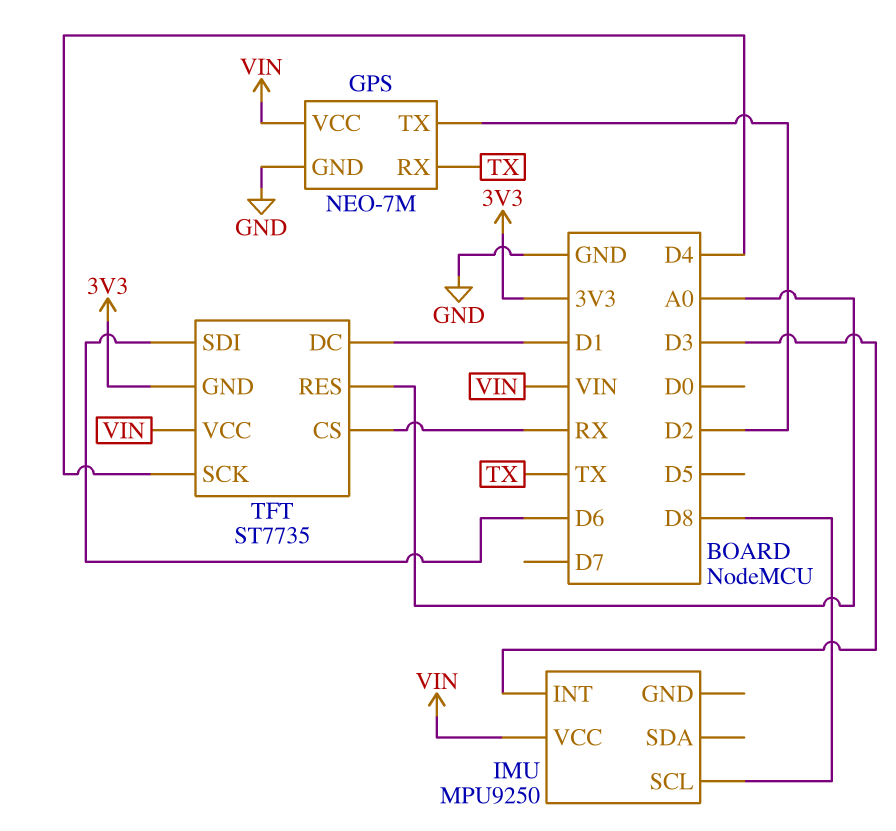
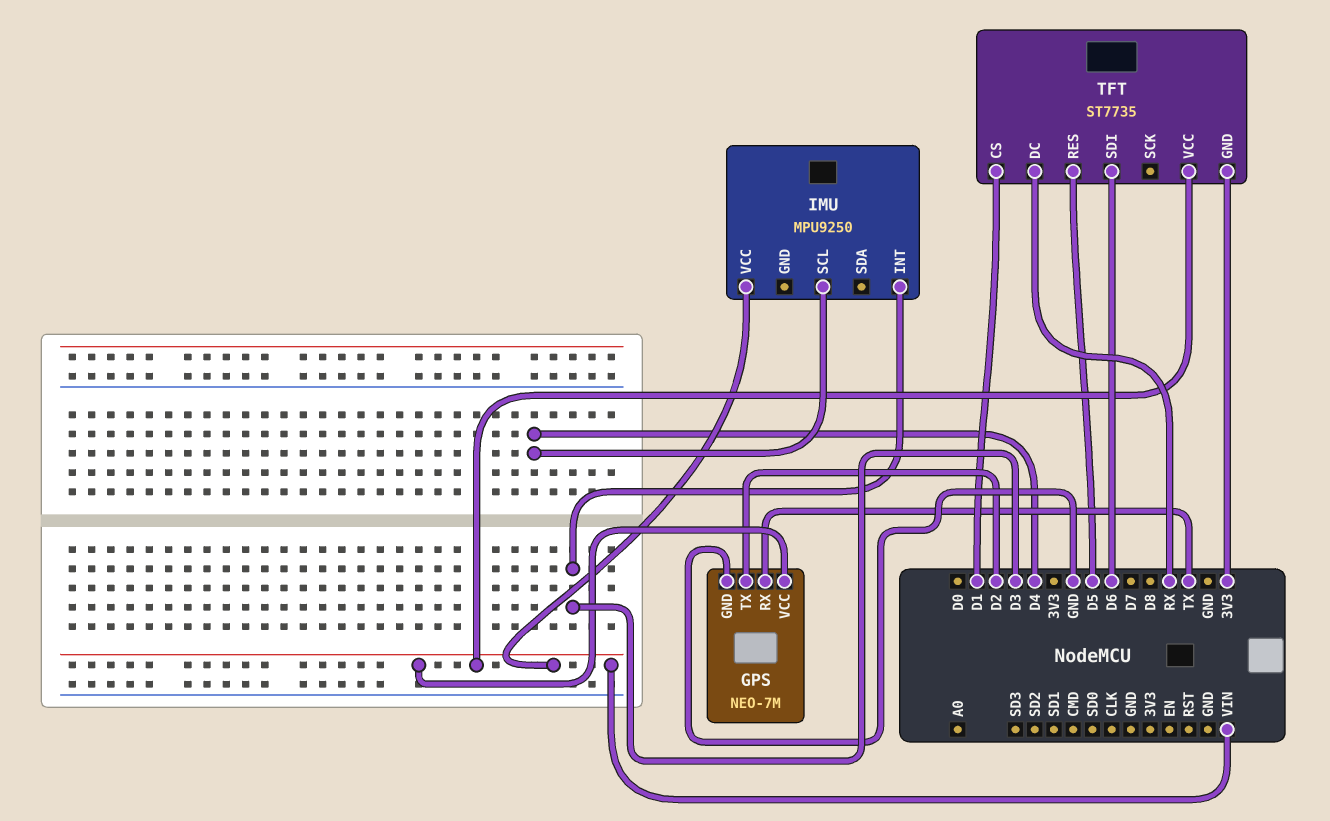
IMU pin SCL: D8 -> D4
TFT pin CS: RX -> D1
TFT pin DC: D1 -> RX
TFT pin RES: A0 -> D5
TFT pin SCK: D4 -> none

